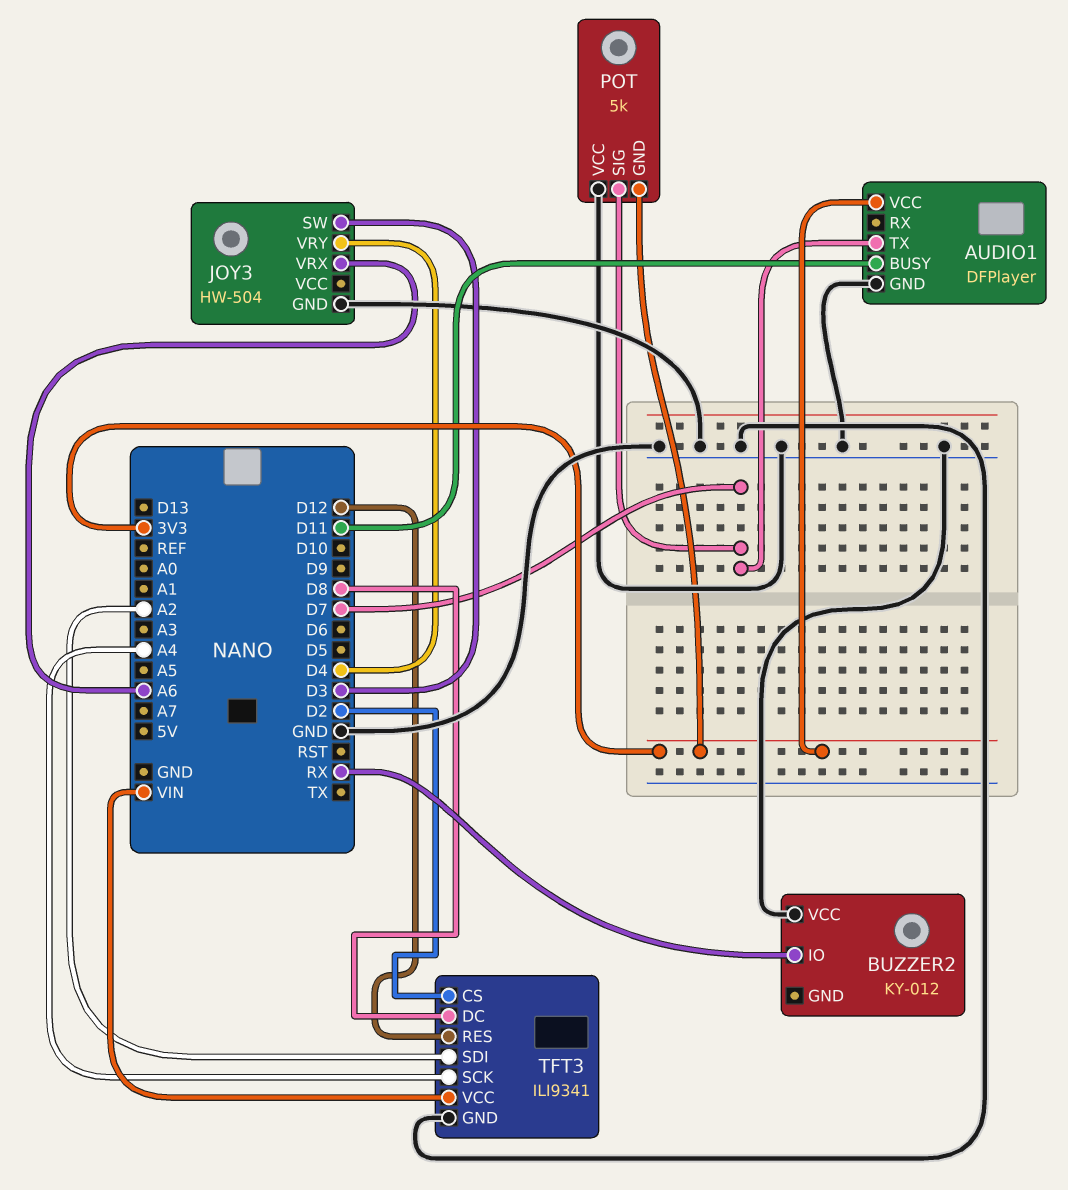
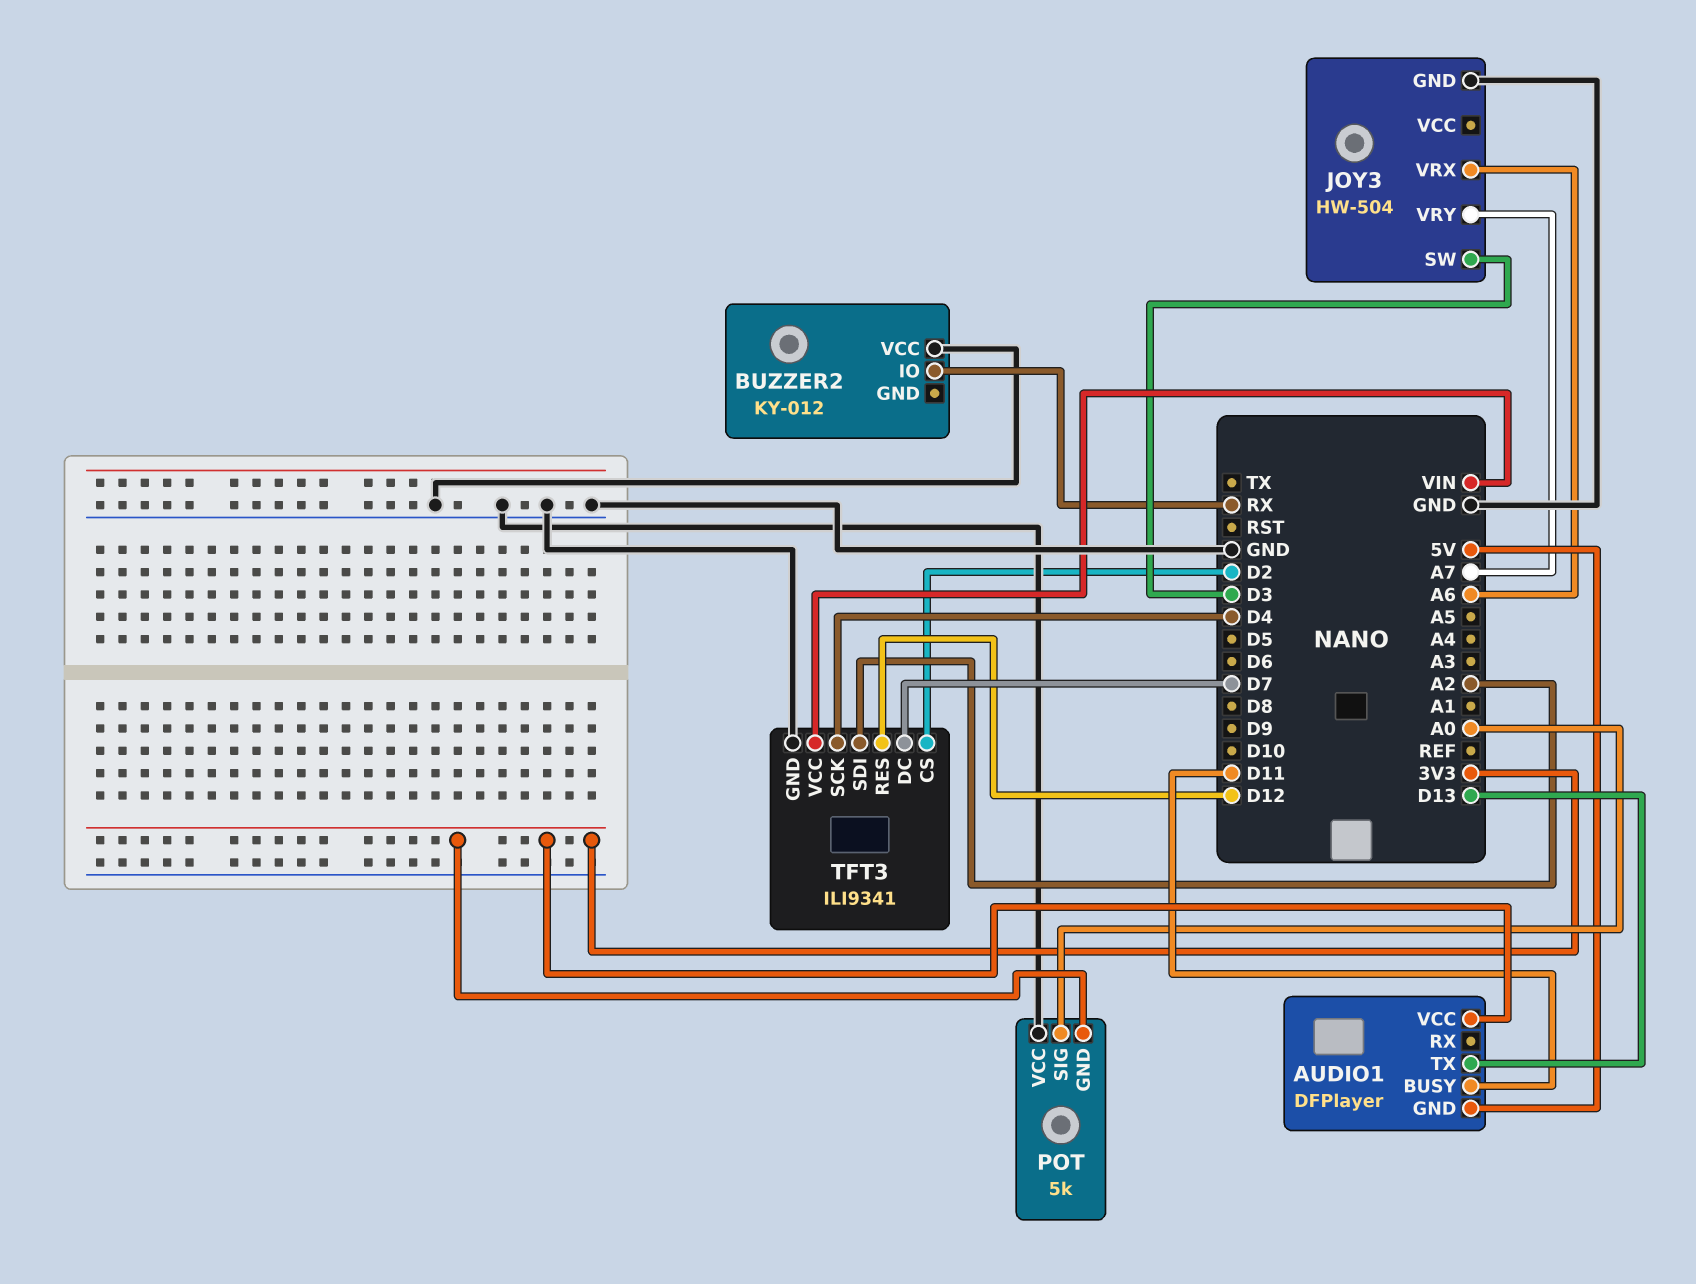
AUDIO1 pin GND: GND -> 5V
AUDIO1 pin TX: D7 -> D13
JOY3 pin VRY: D4 -> A7
POT pin SIG: D7 -> A0
TFT3 pin DC: D8 -> D7
TFT3 pin SCK: A4 -> D4

